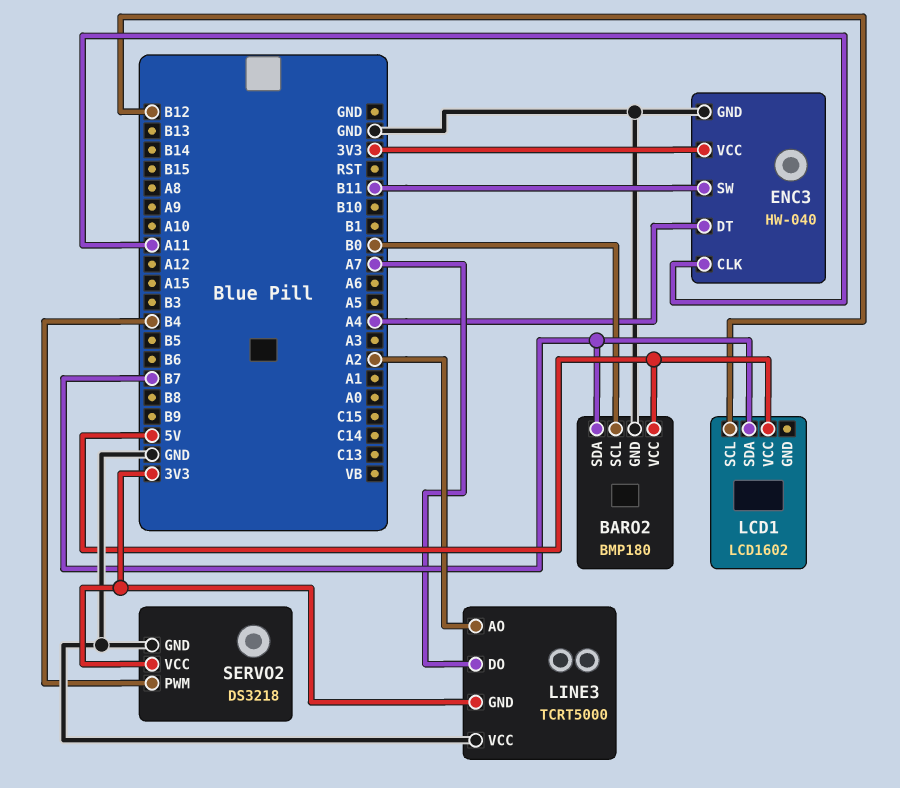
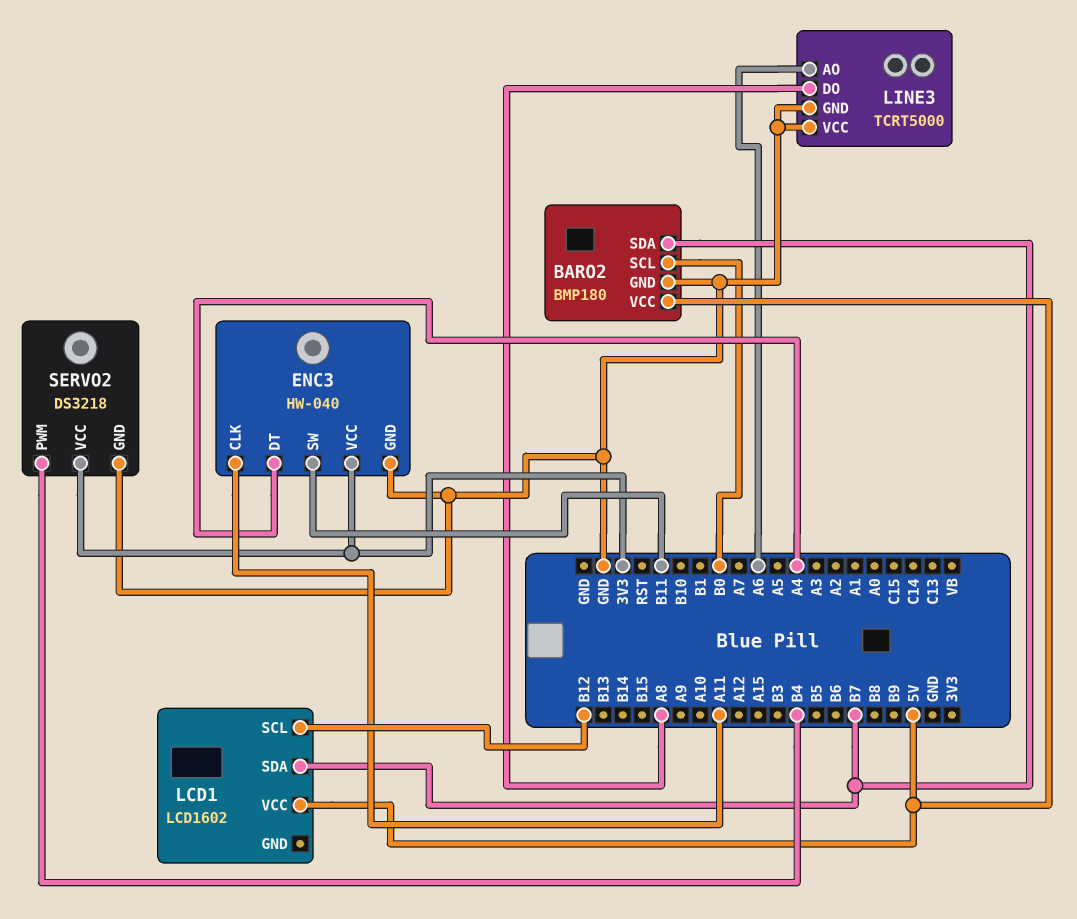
LINE3 pin AO: A2 -> A6
LINE3 pin DO: A7 -> A8
LINE3 pin GND: 3V3 -> GND

